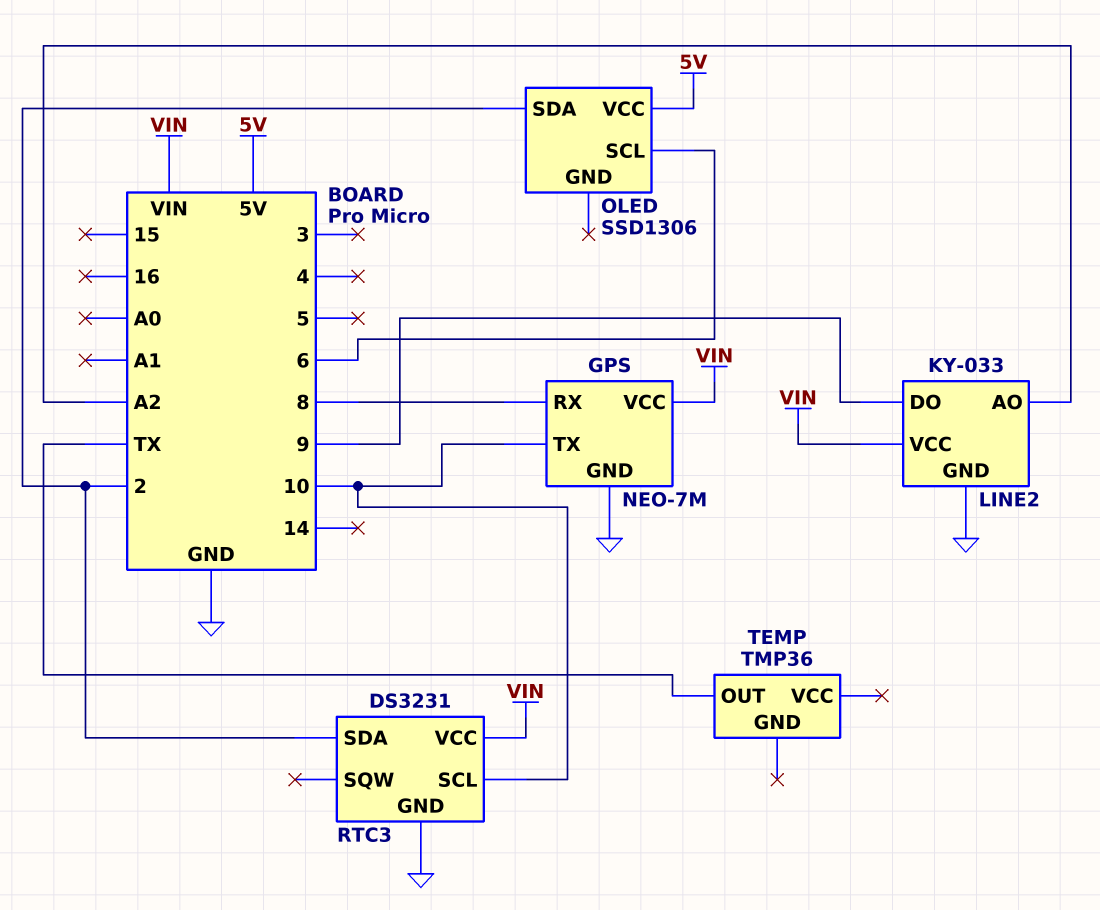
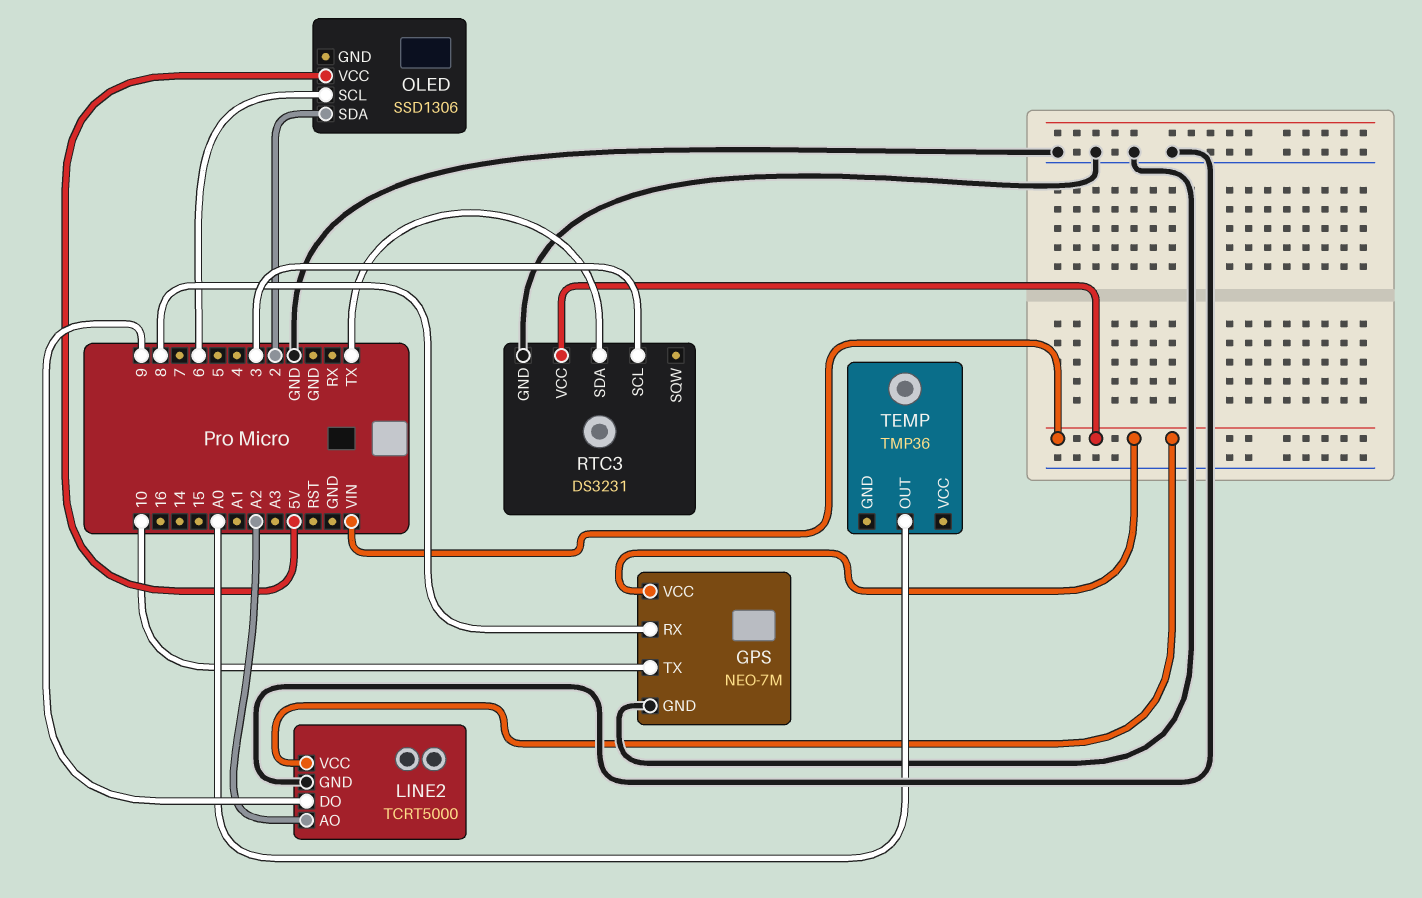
LINE2: KY-033 -> TCRT5000
RTC3 pin SCL: 10 -> 3
RTC3 pin SDA: 2 -> TX
TEMP pin OUT: TX -> A0

